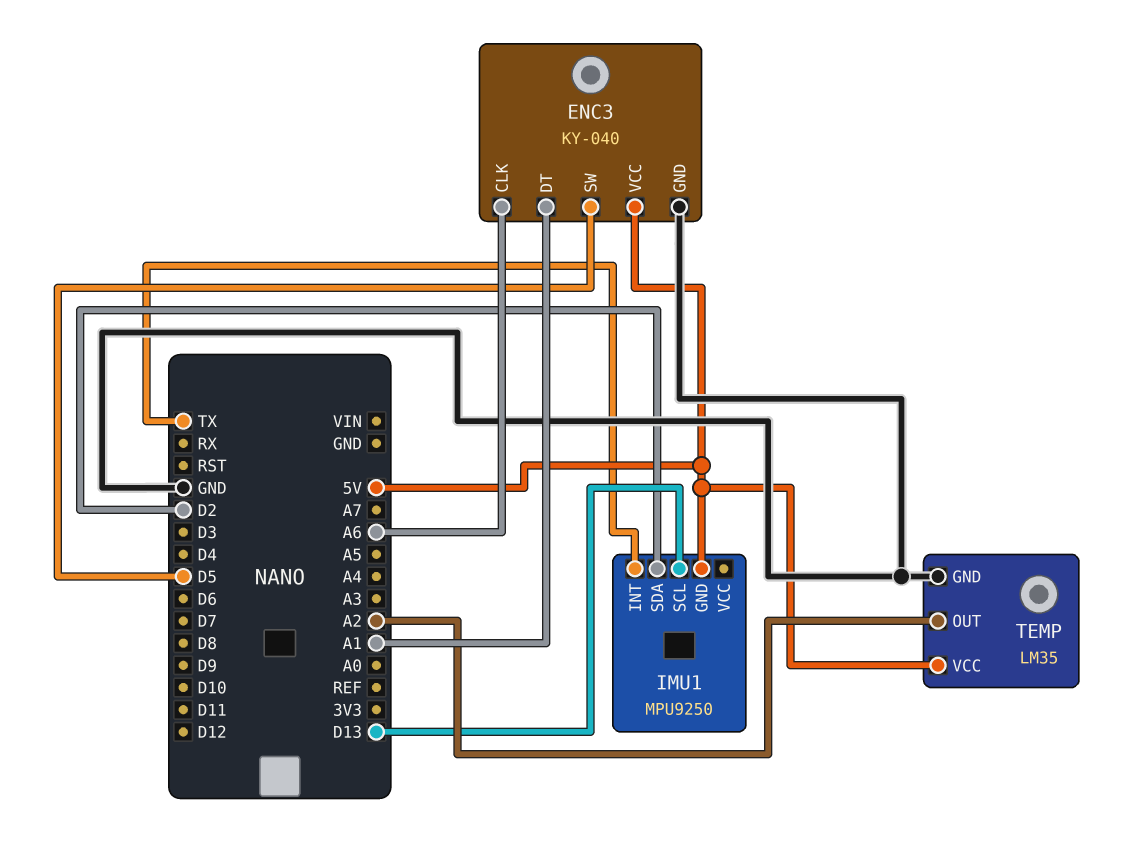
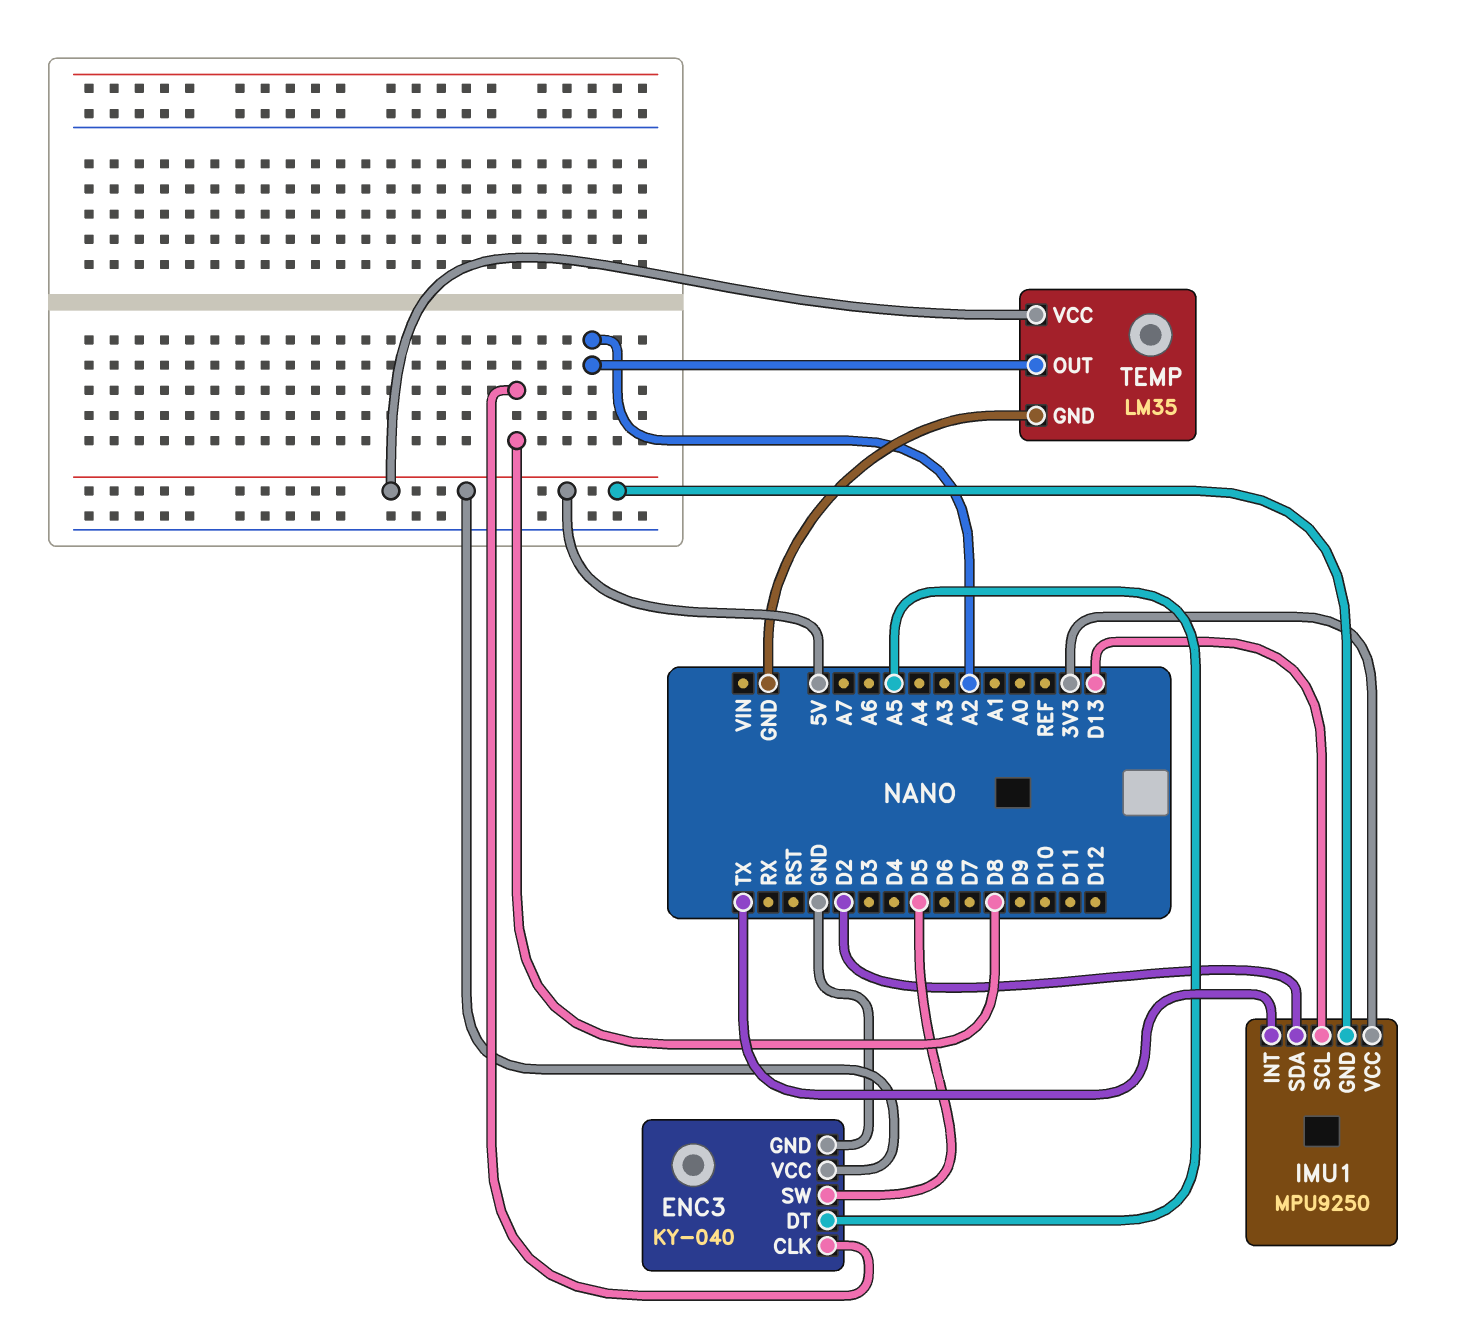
ENC3 pin CLK: A6 -> D8
ENC3 pin DT: A1 -> A5
IMU1 pin VCC: none -> 3V3

